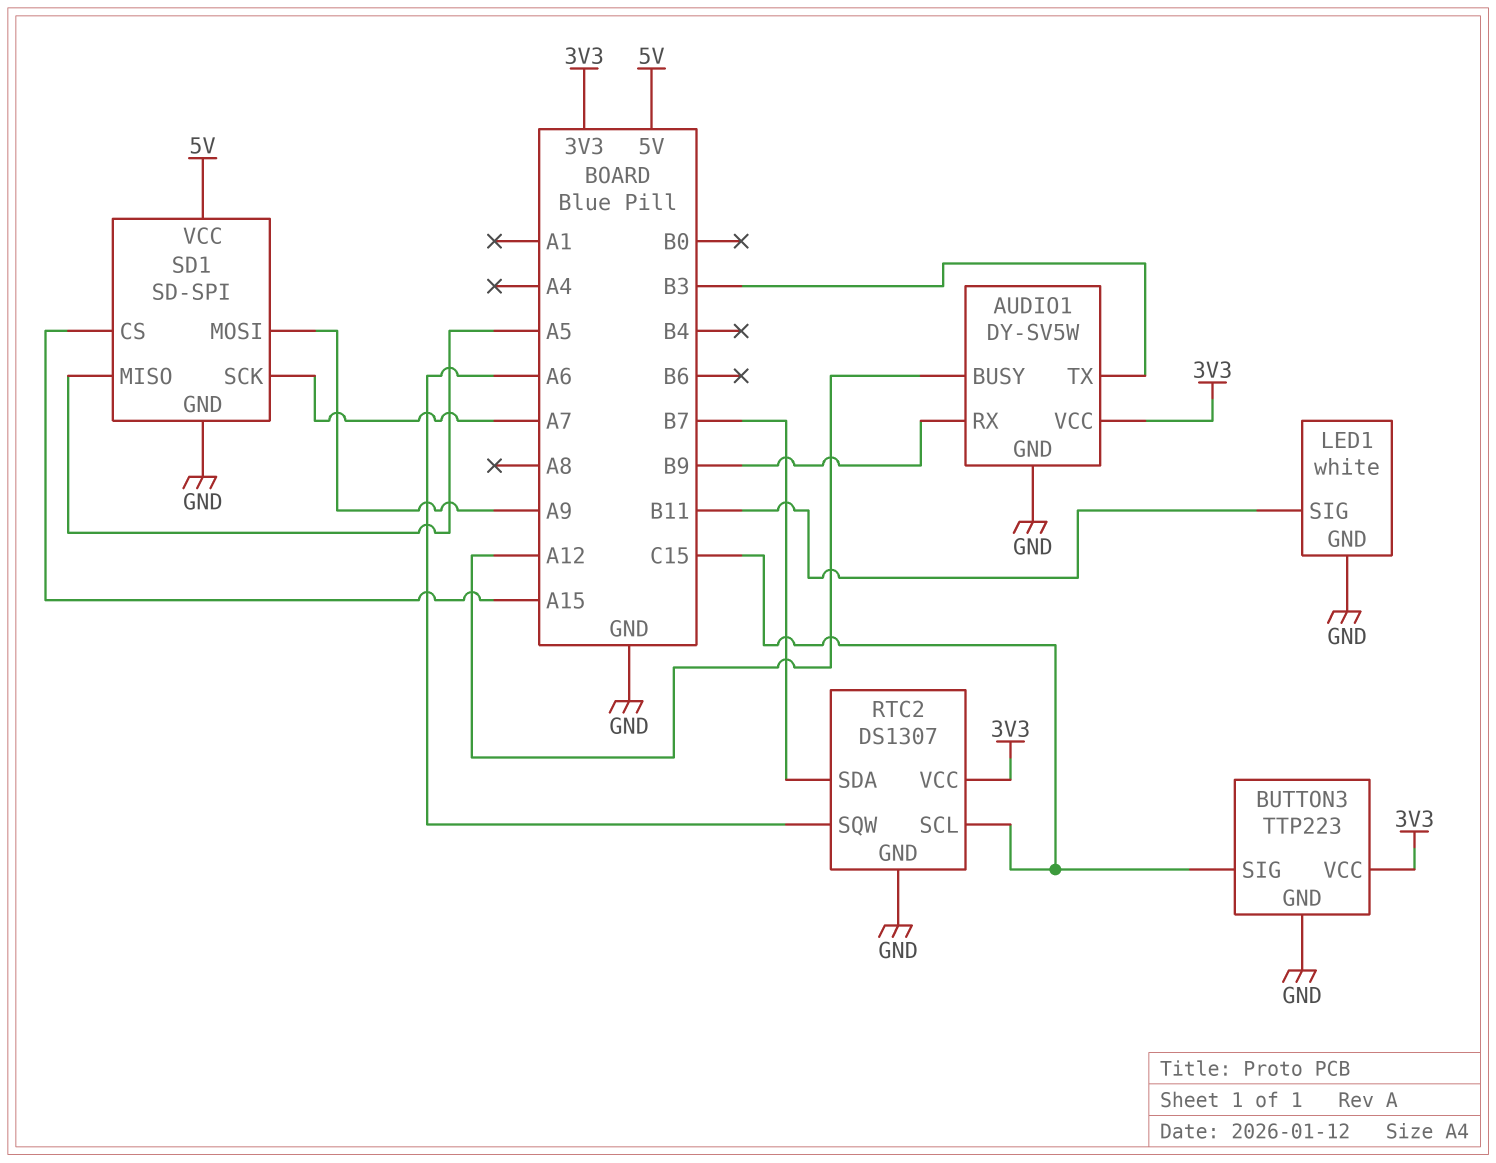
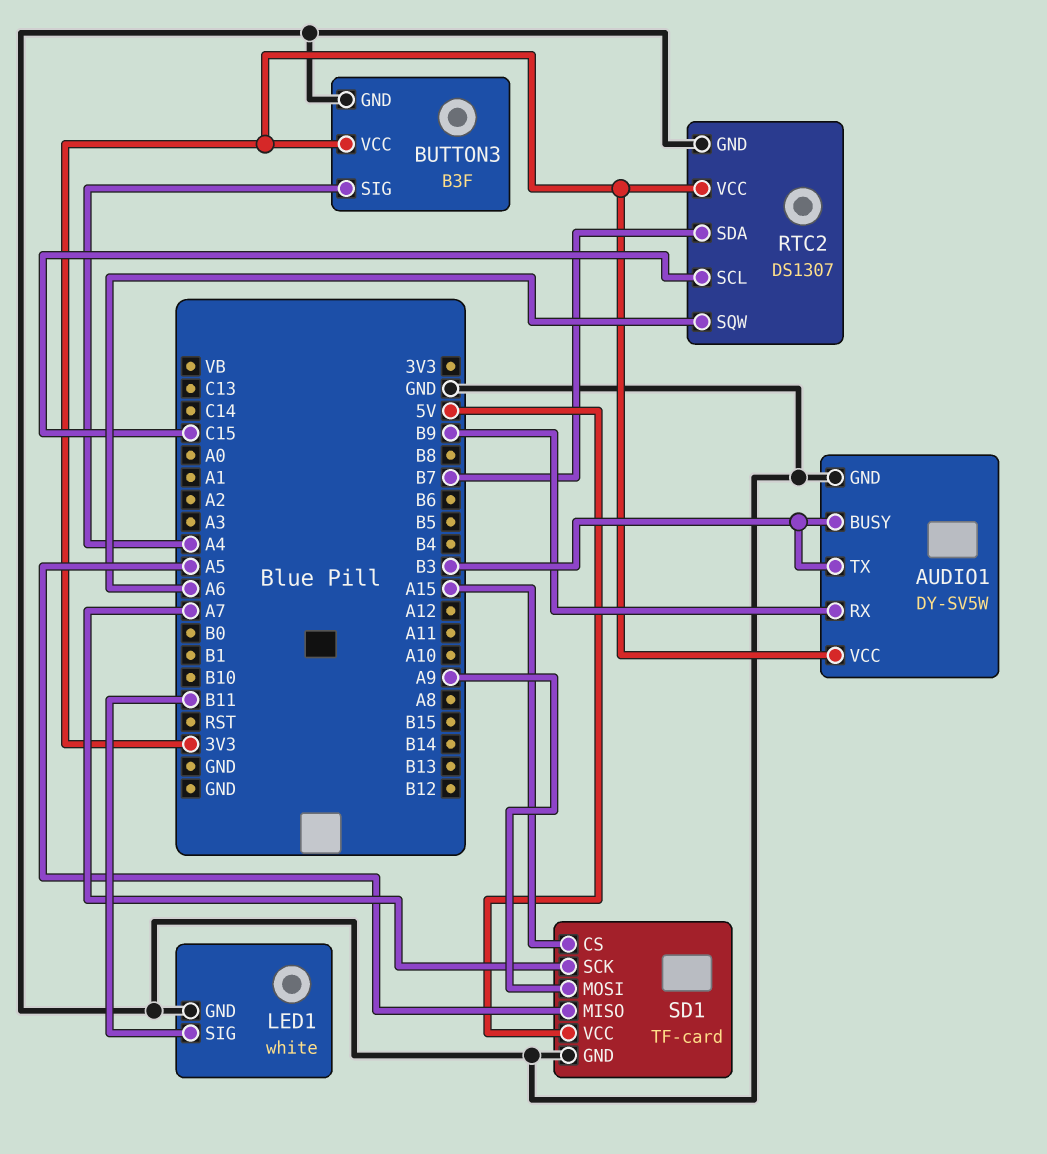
AUDIO1 pin BUSY: A12 -> B3
BUTTON3: TTP223 -> B3F
BUTTON3 pin SIG: C15 -> A4
SD1: SD-SPI -> TF-card

